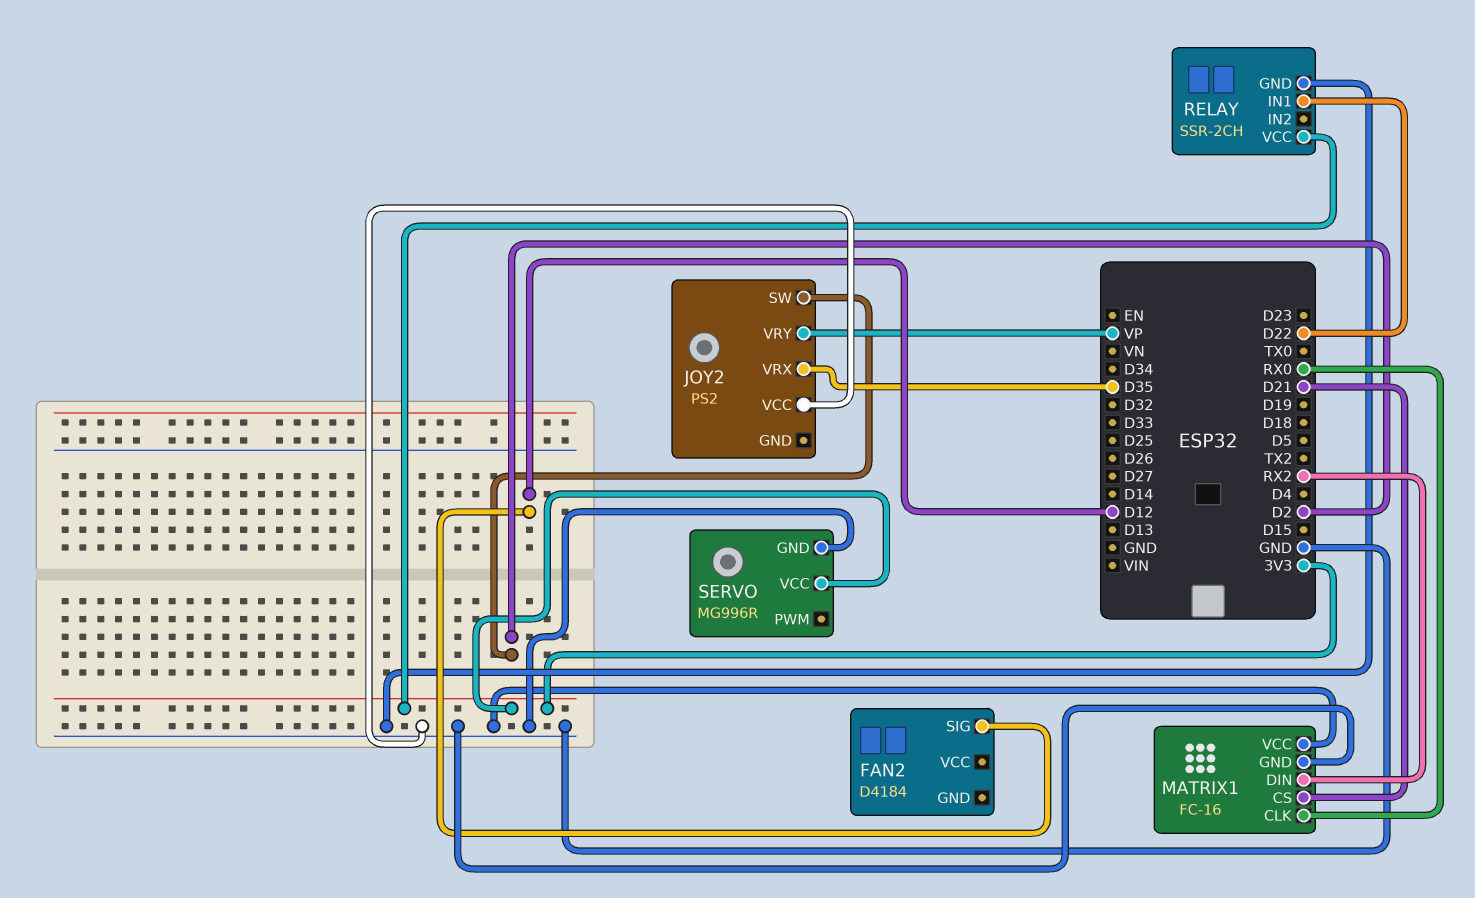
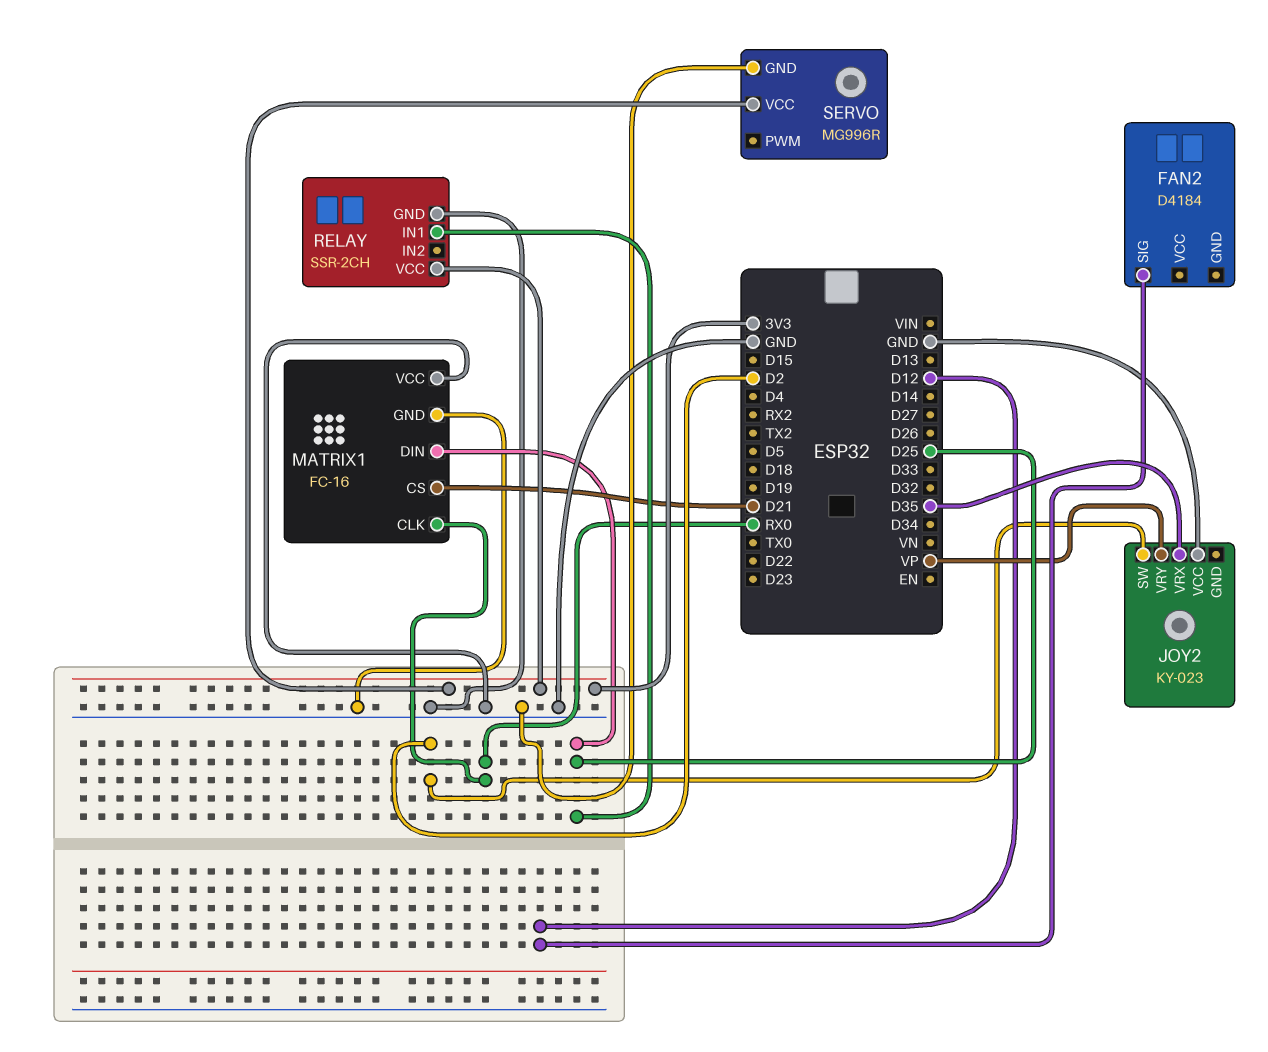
JOY2: PS2 -> KY-023
MATRIX1 pin DIN: RX2 -> D25
RELAY pin IN1: D22 -> D25

